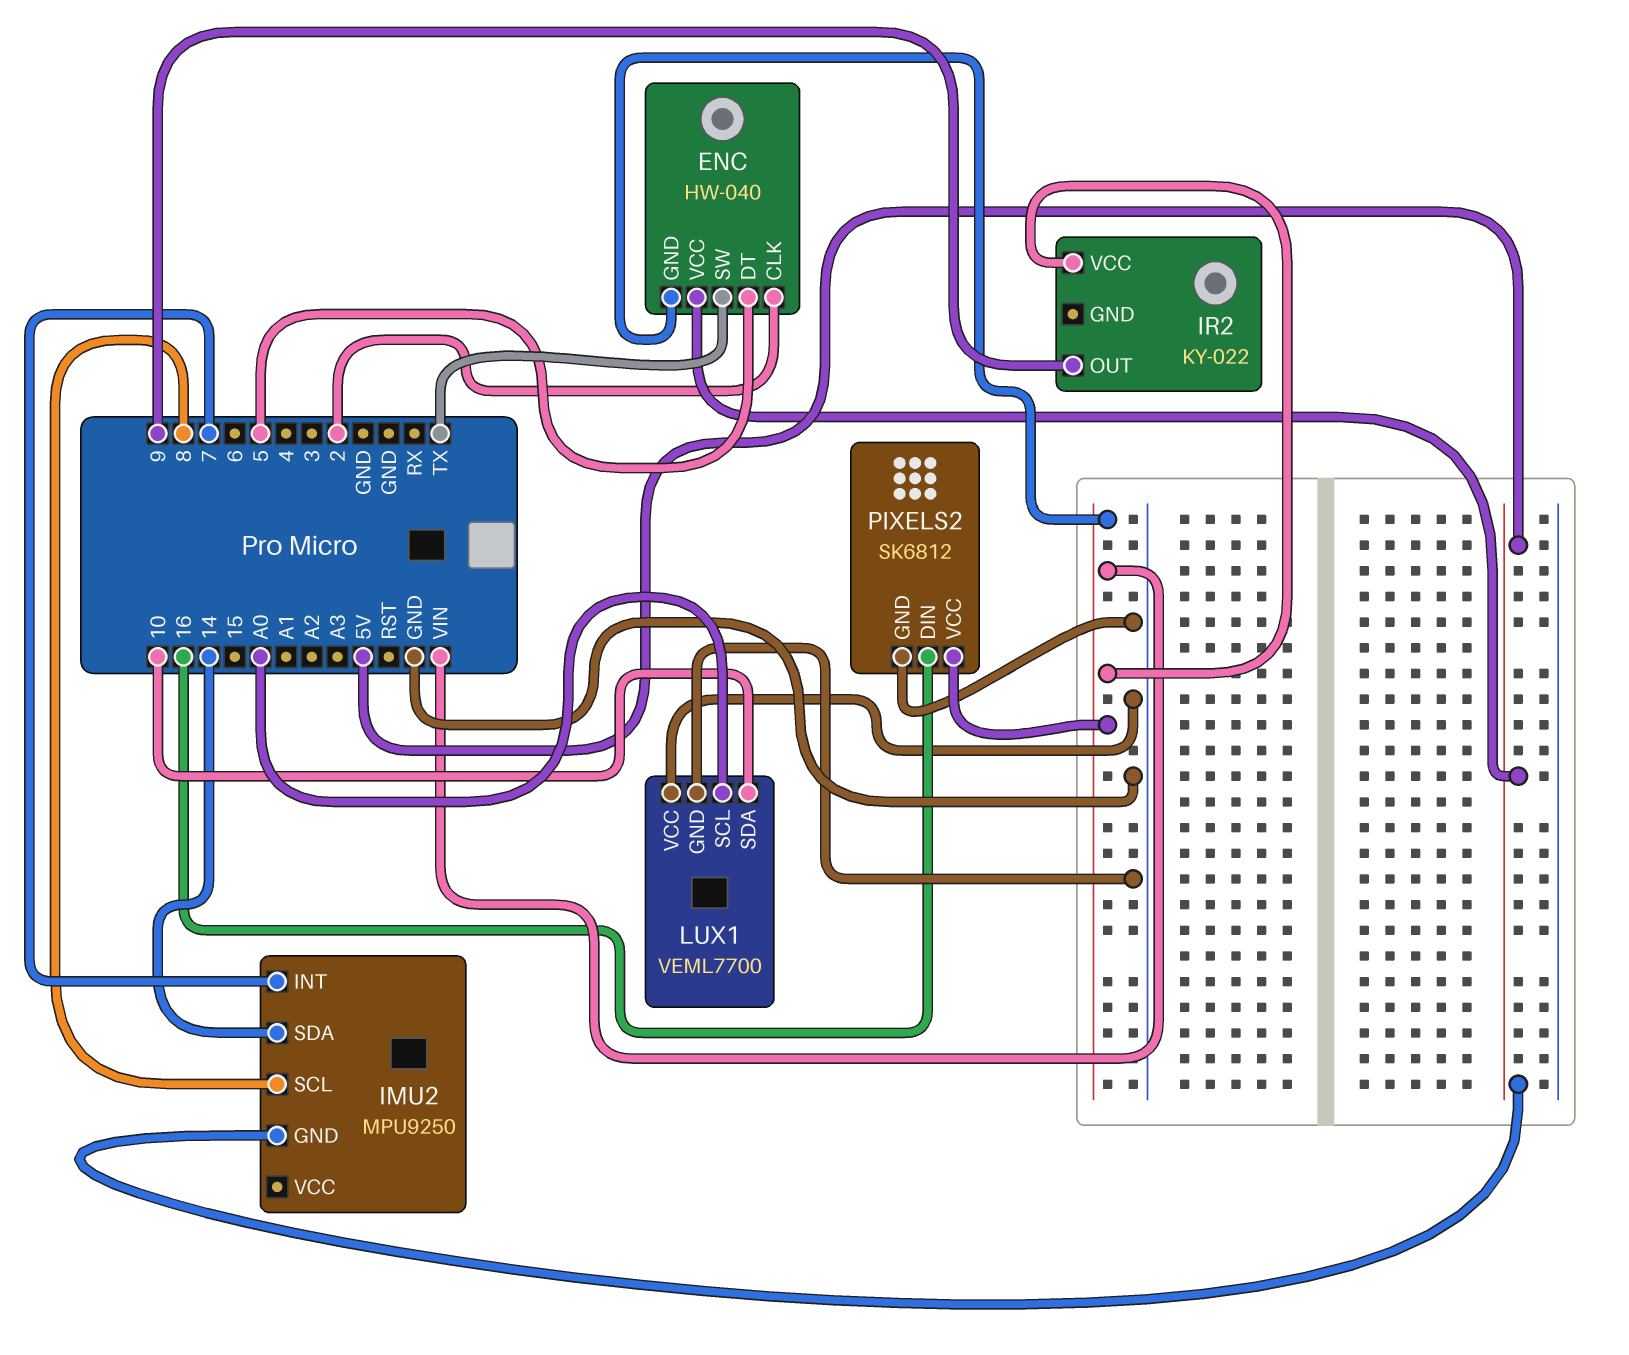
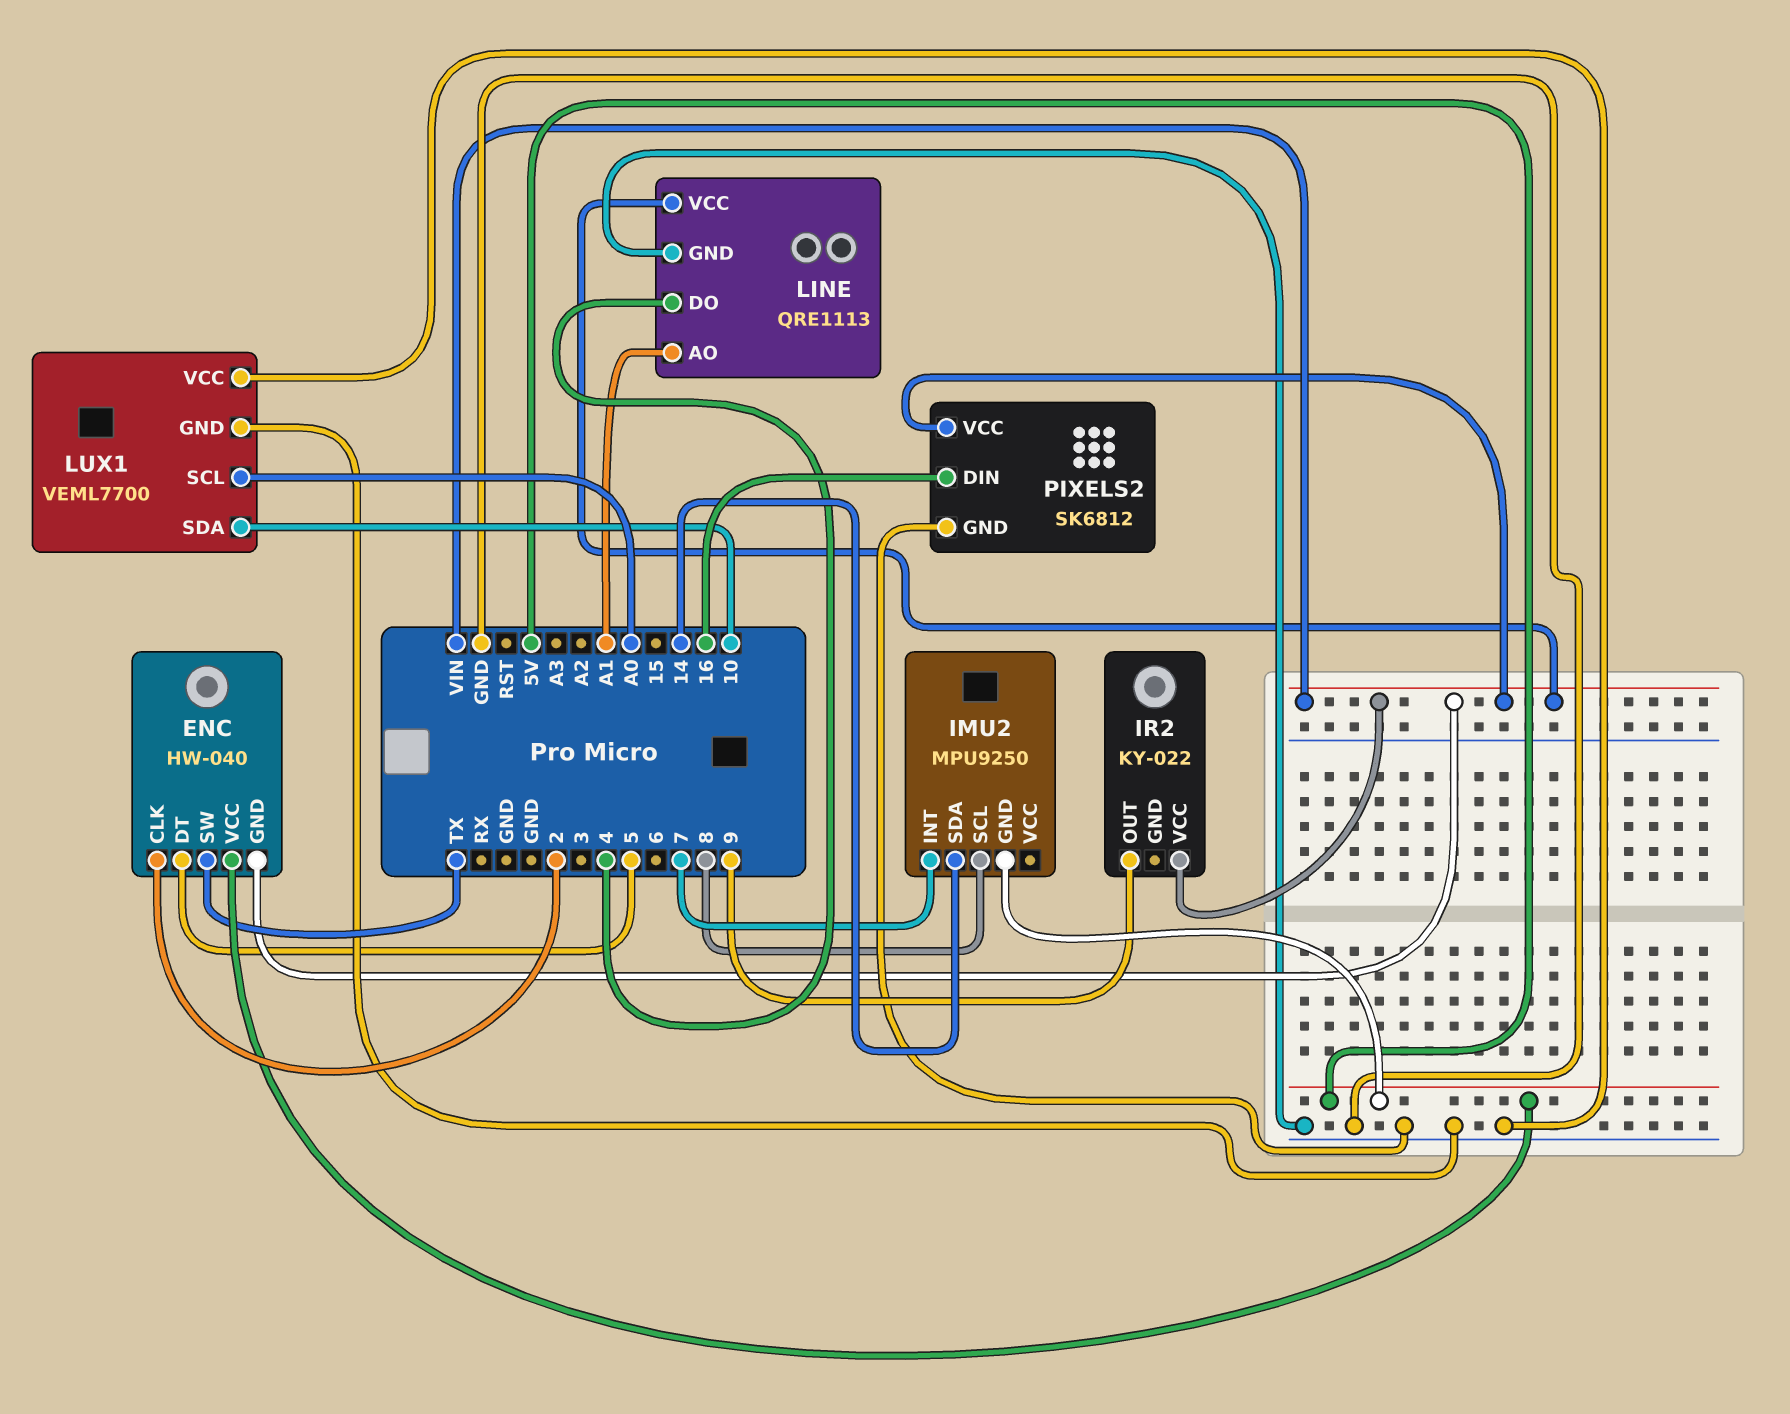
LINE: none -> QRE1113
LINE pin AO: none -> A1
LINE pin DO: none -> 4
LINE pin GND: none -> GND
LINE pin VCC: none -> VIN

